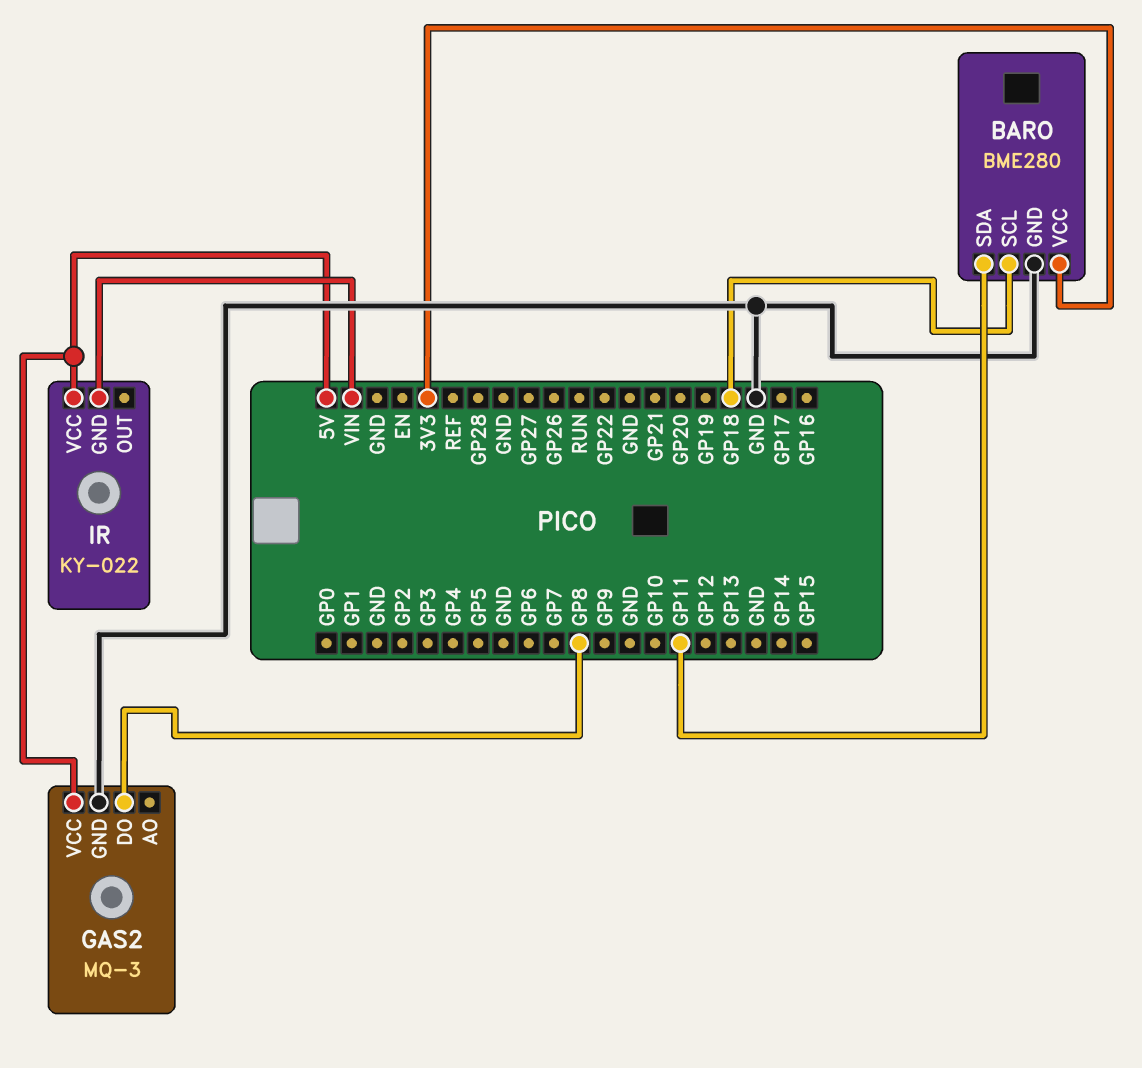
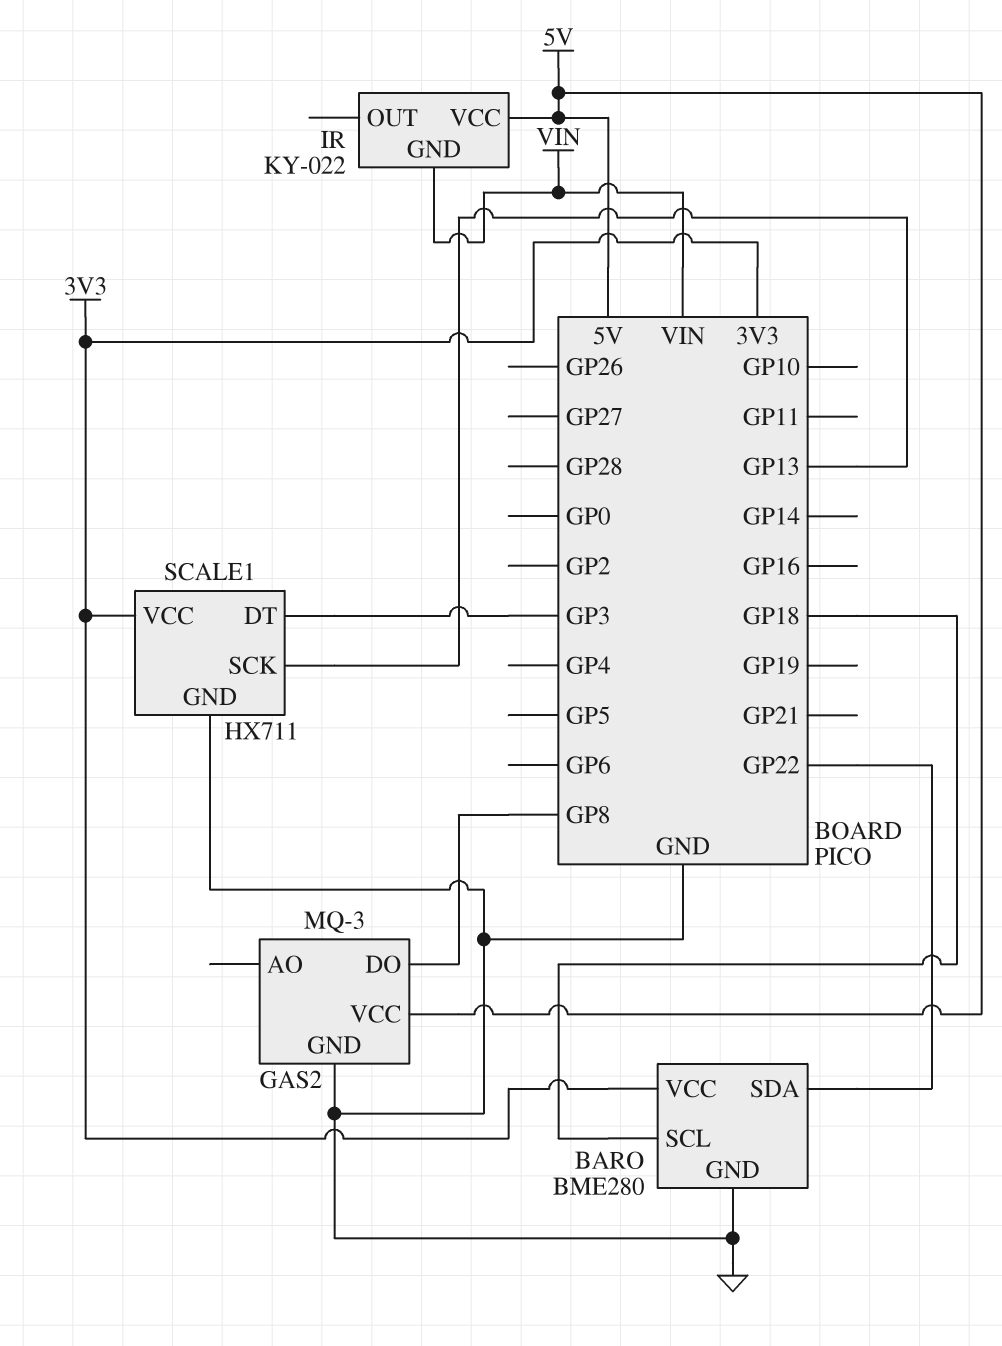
BARO pin SDA: GP11 -> GP22
SCALE1: none -> HX711
SCALE1 pin DT: none -> GP3
SCALE1 pin GND: none -> GND
SCALE1 pin SCK: none -> GP13
SCALE1 pin VCC: none -> 3V3

